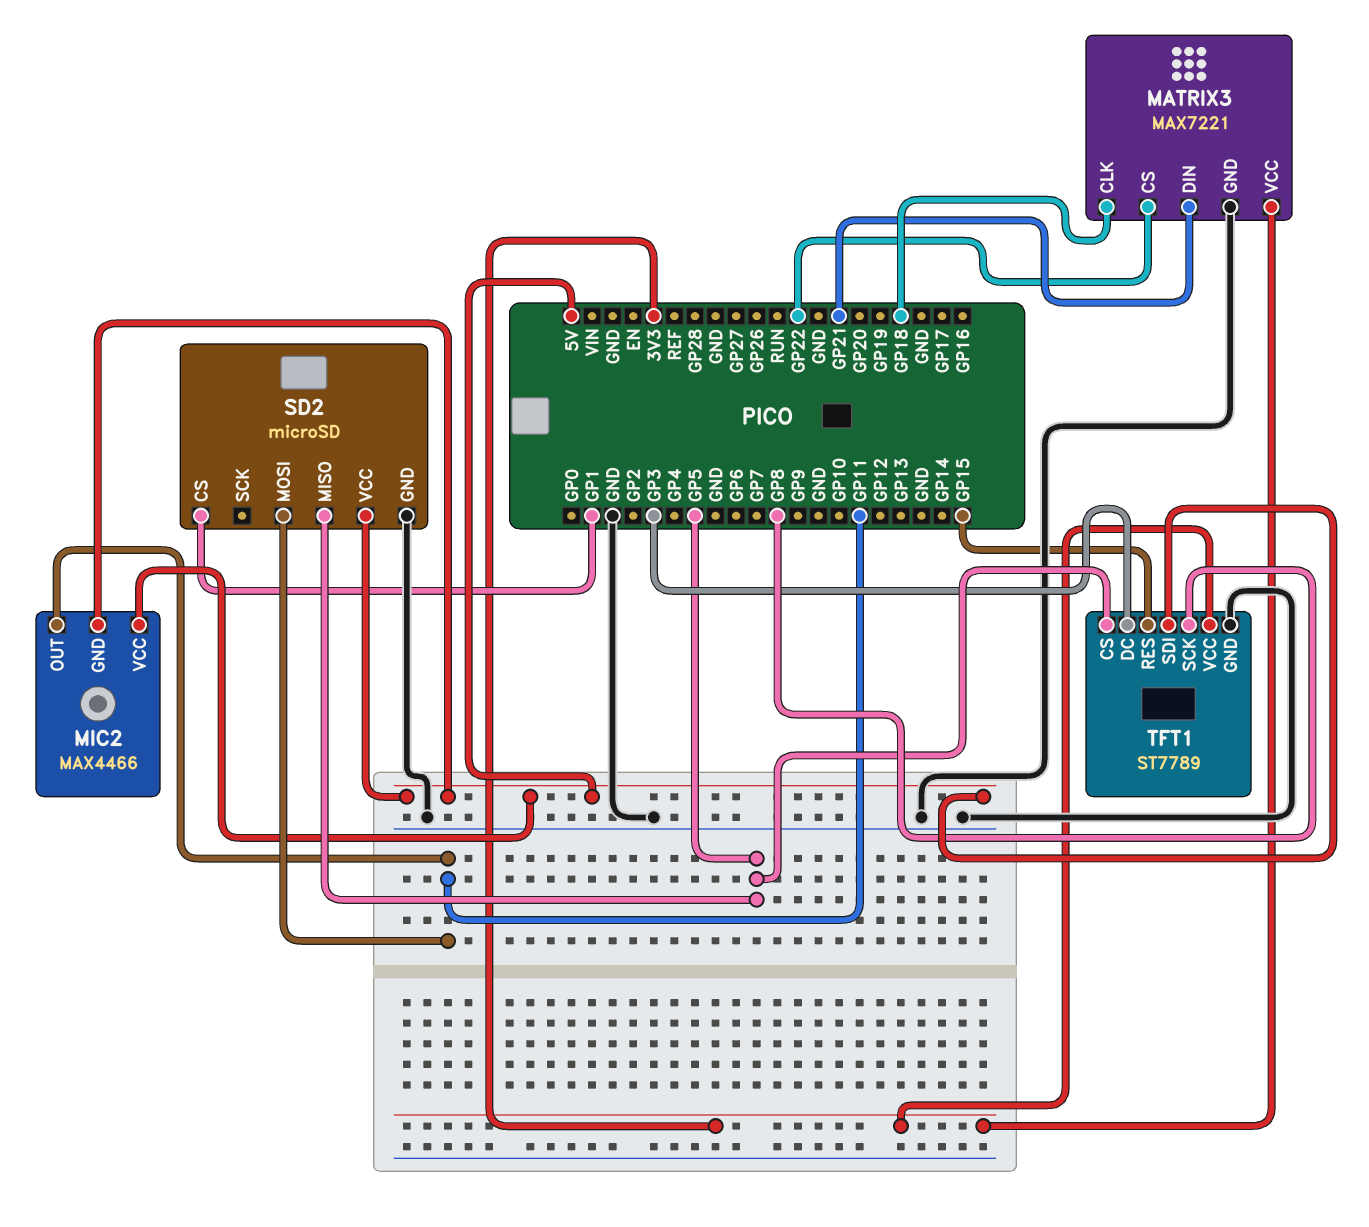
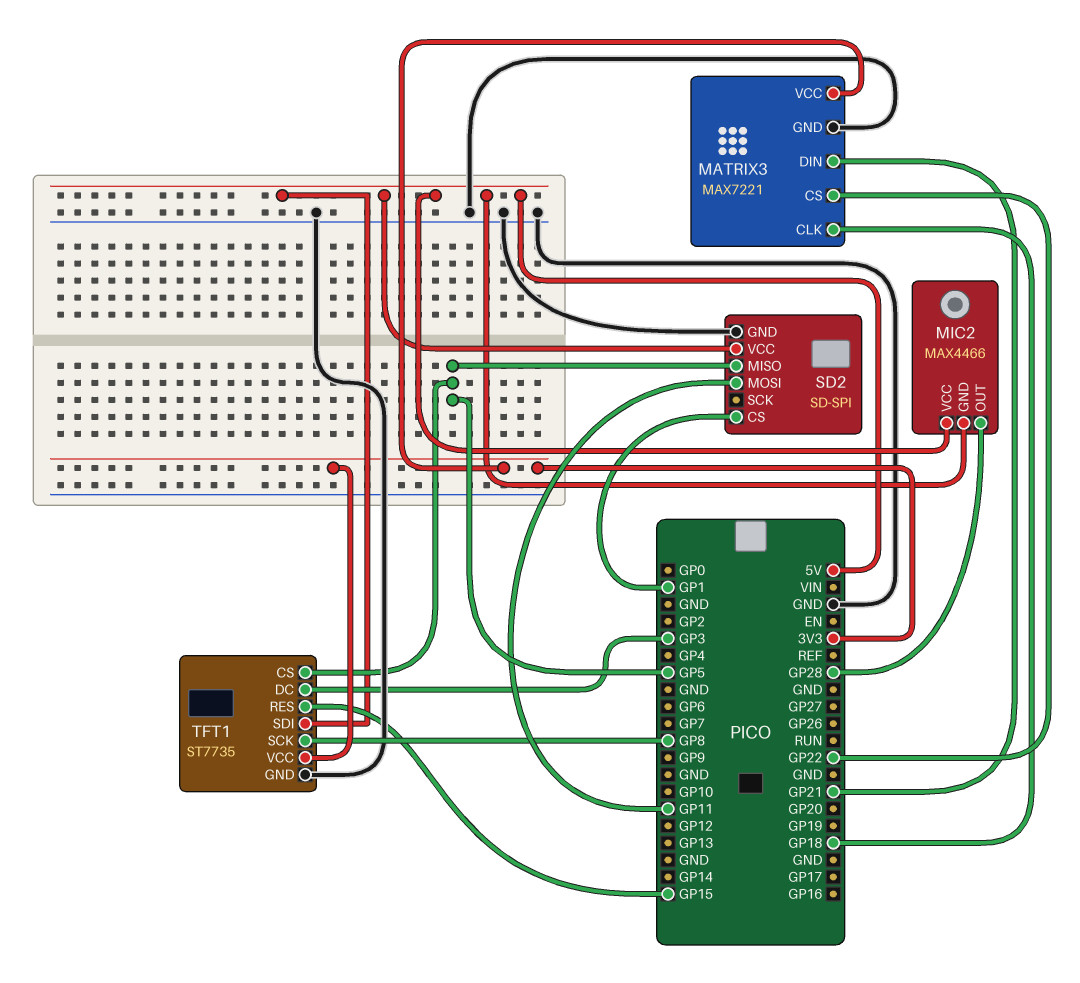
MIC2 pin OUT: GP11 -> GP28
SD2: microSD -> SD-SPI
TFT1: ST7789 -> ST7735

